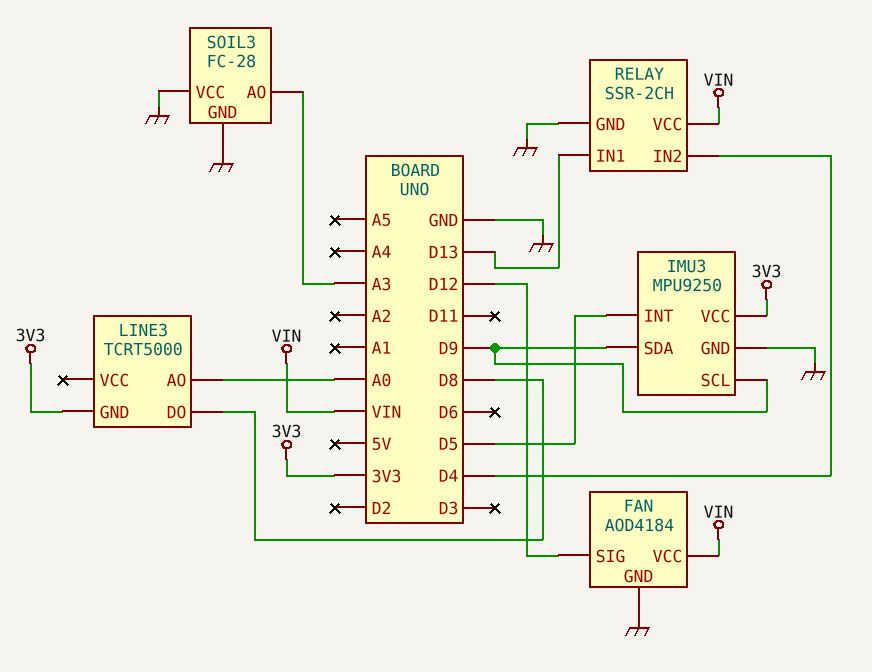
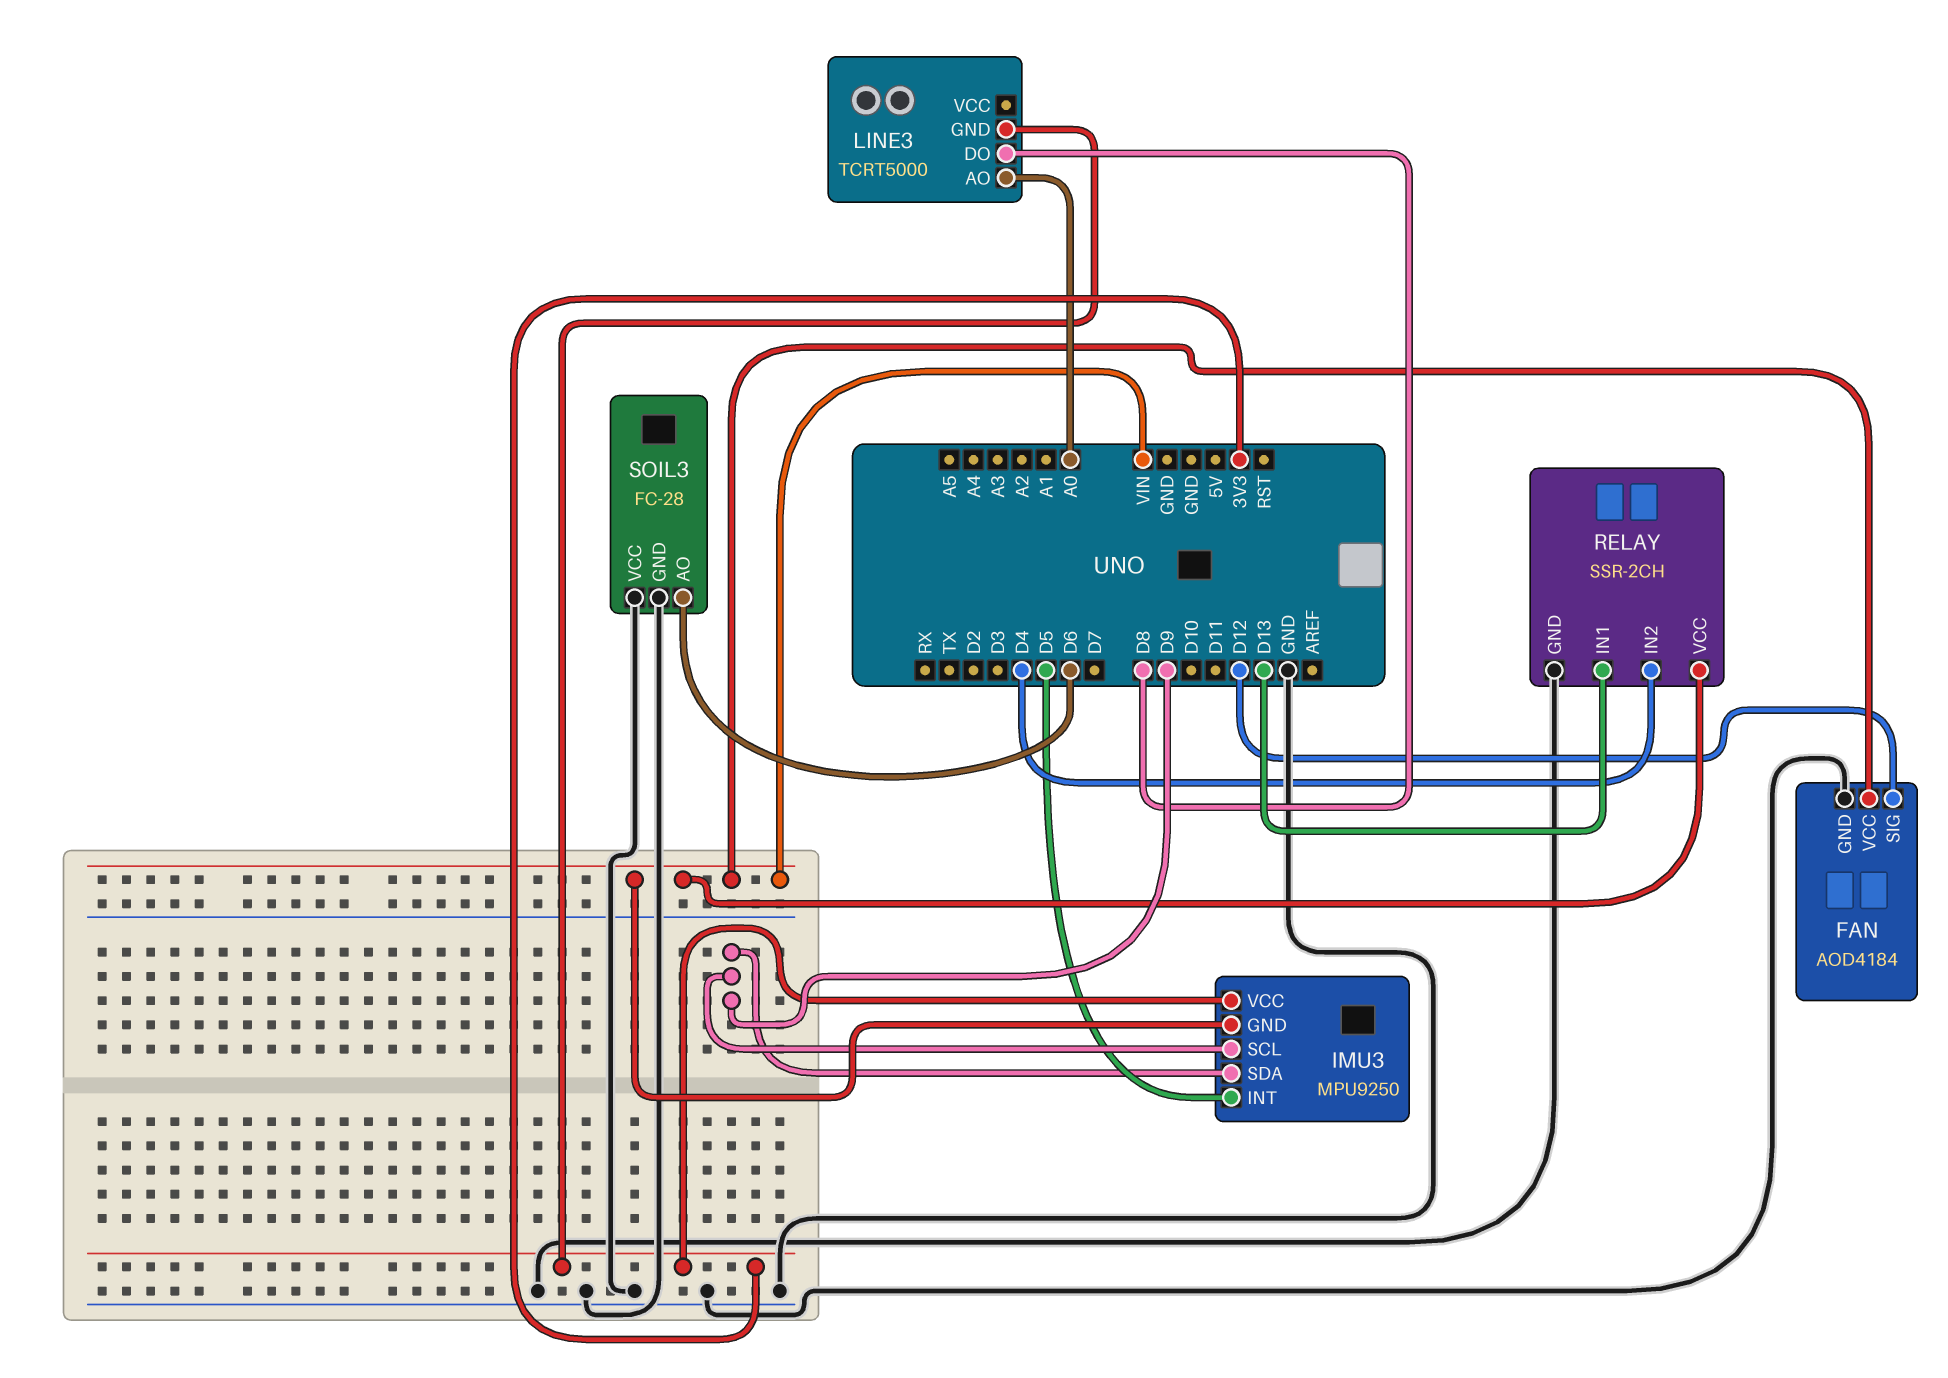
IMU3 pin GND: GND -> VIN
SOIL3 pin AO: A3 -> D6

